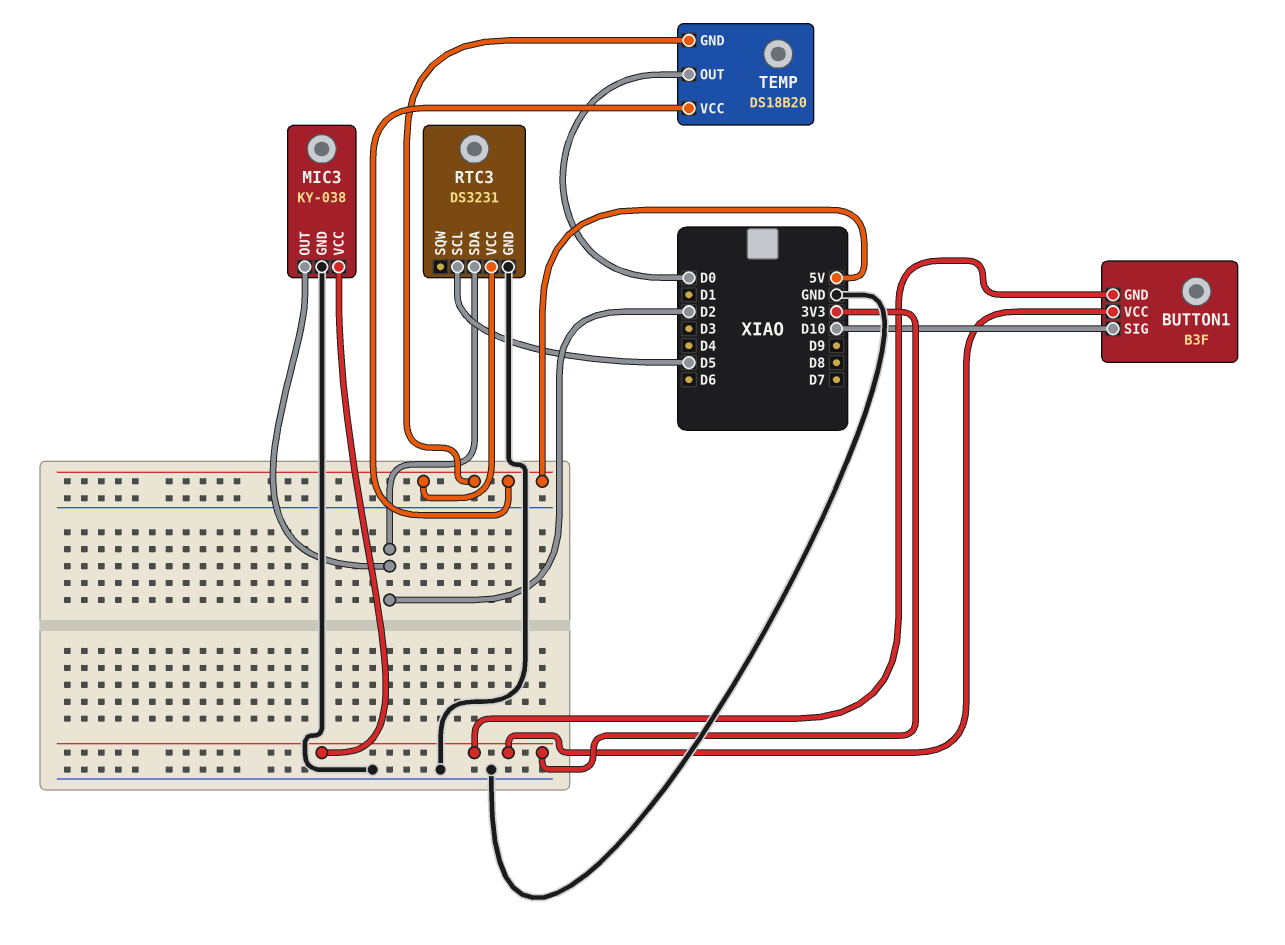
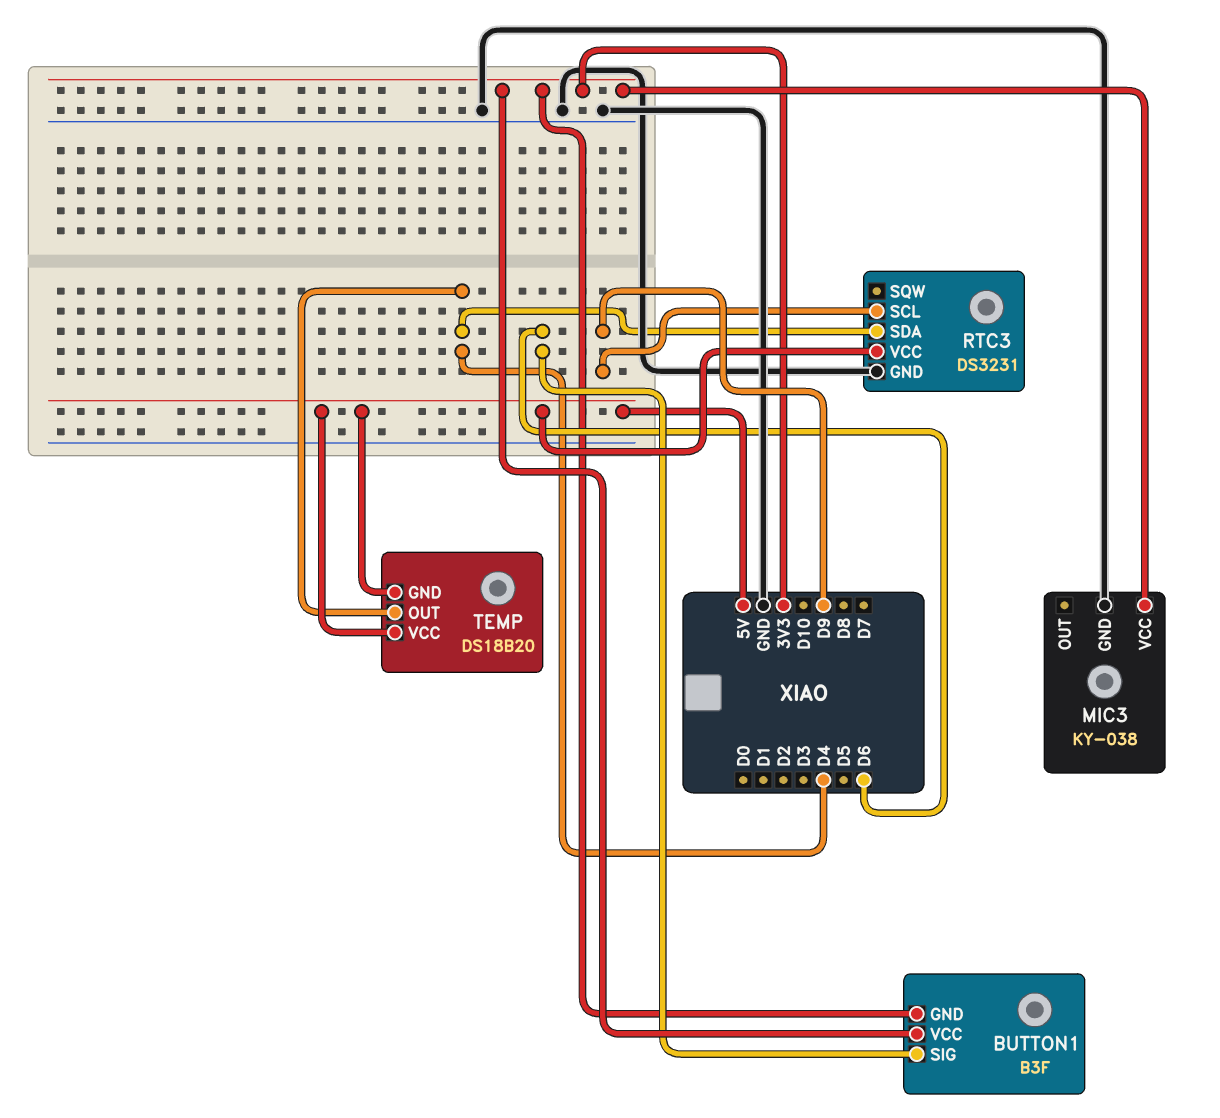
BUTTON1 pin SIG: D10 -> D6
MIC3 pin OUT: D2 -> none
RTC3 pin SCL: D5 -> D9
RTC3 pin SDA: D2 -> D4
TEMP pin OUT: D0 -> D4

